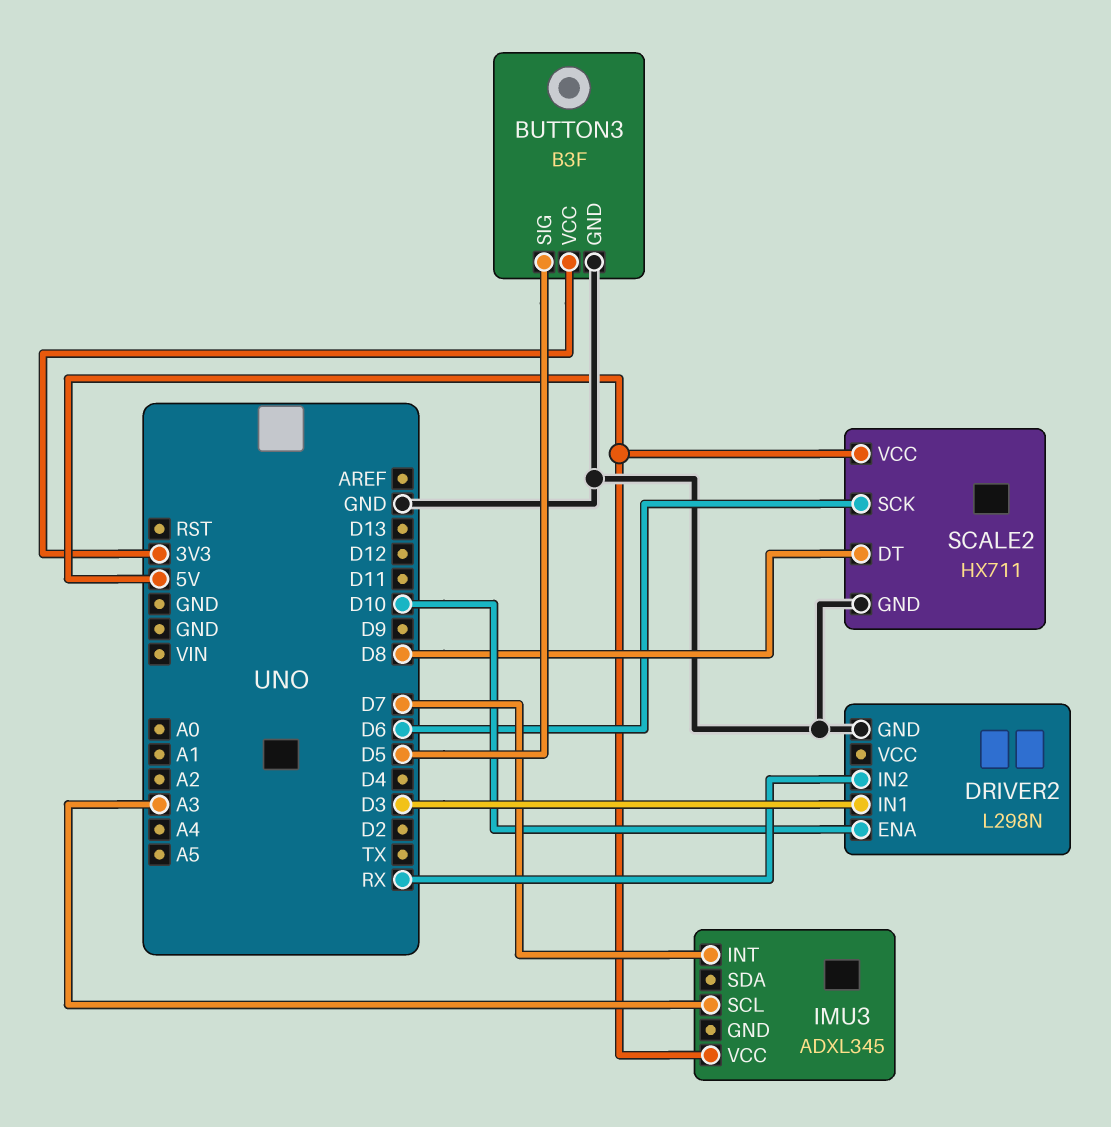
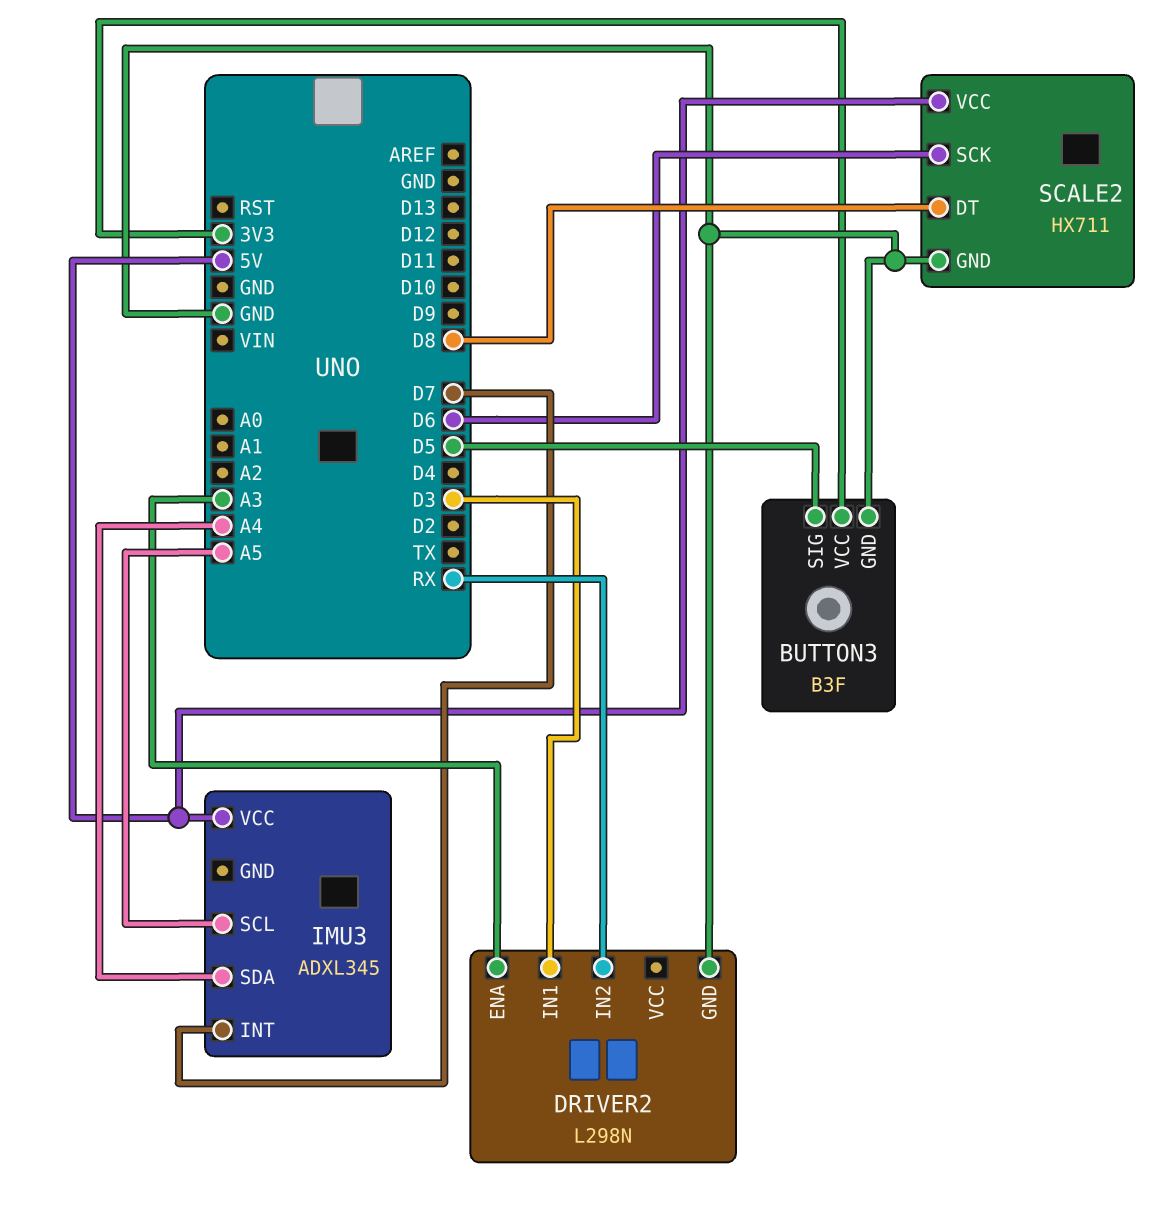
DRIVER2 pin ENA: D10 -> A3
IMU3 pin SCL: A3 -> A5
IMU3 pin SDA: none -> A4

